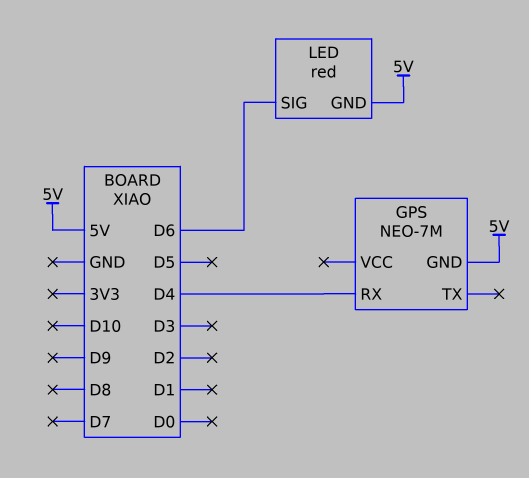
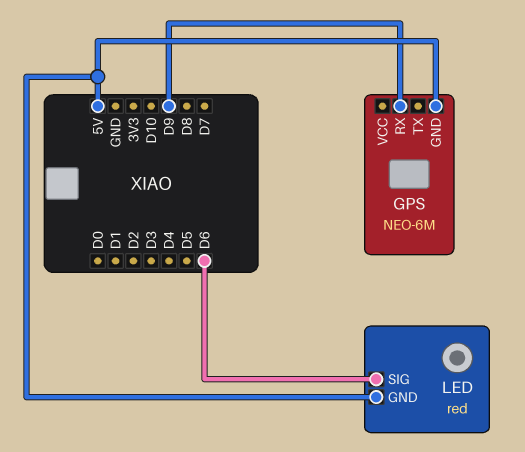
GPS: NEO-7M -> NEO-6M
GPS pin RX: D4 -> D9

